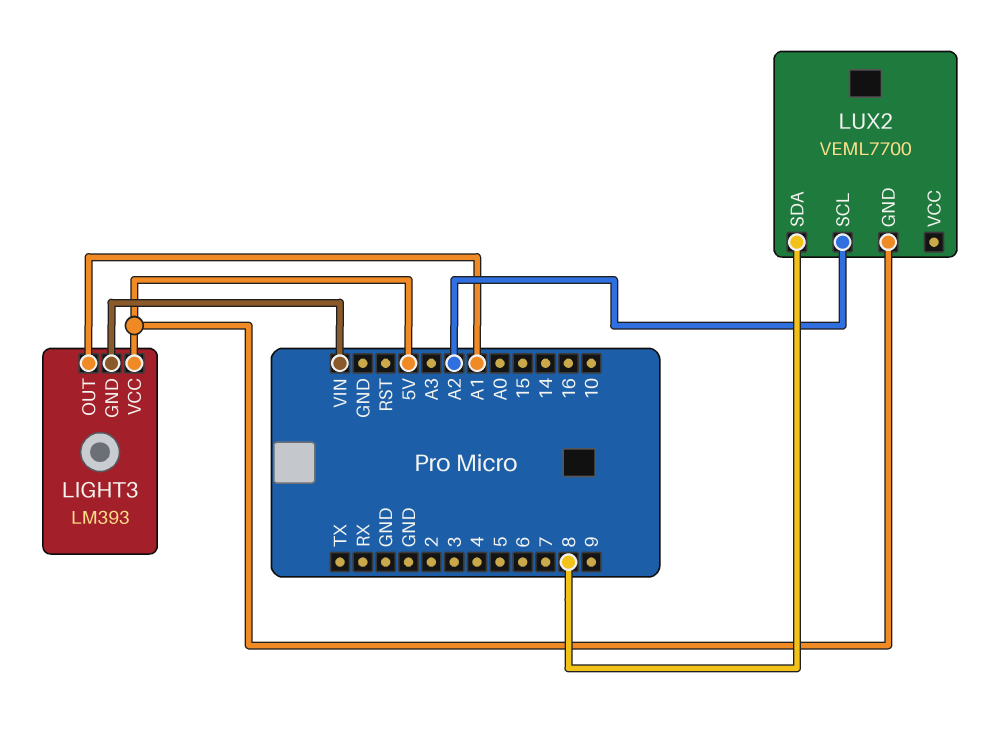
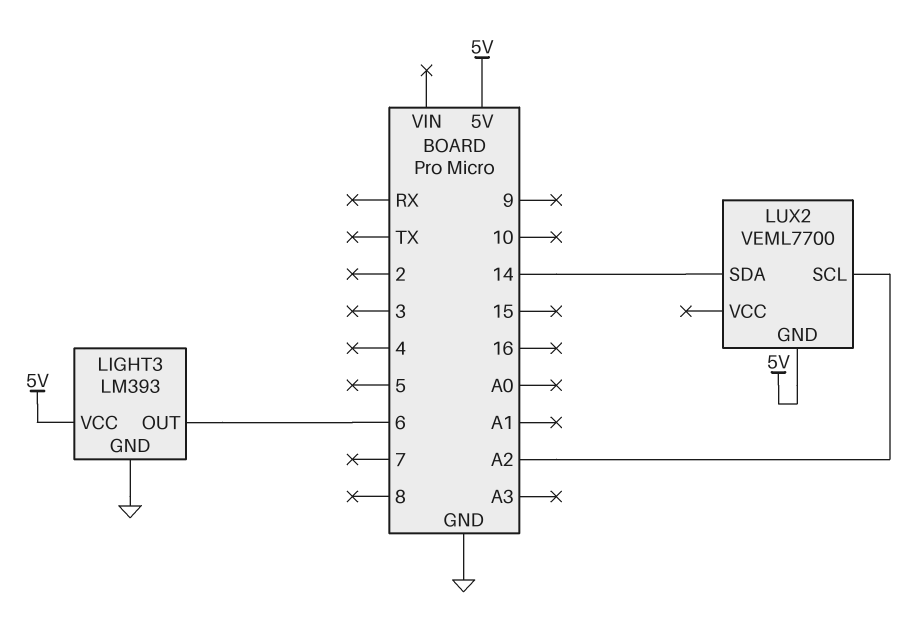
LIGHT3 pin GND: VIN -> GND
LIGHT3 pin OUT: A1 -> 6
LUX2 pin SDA: 8 -> 14

